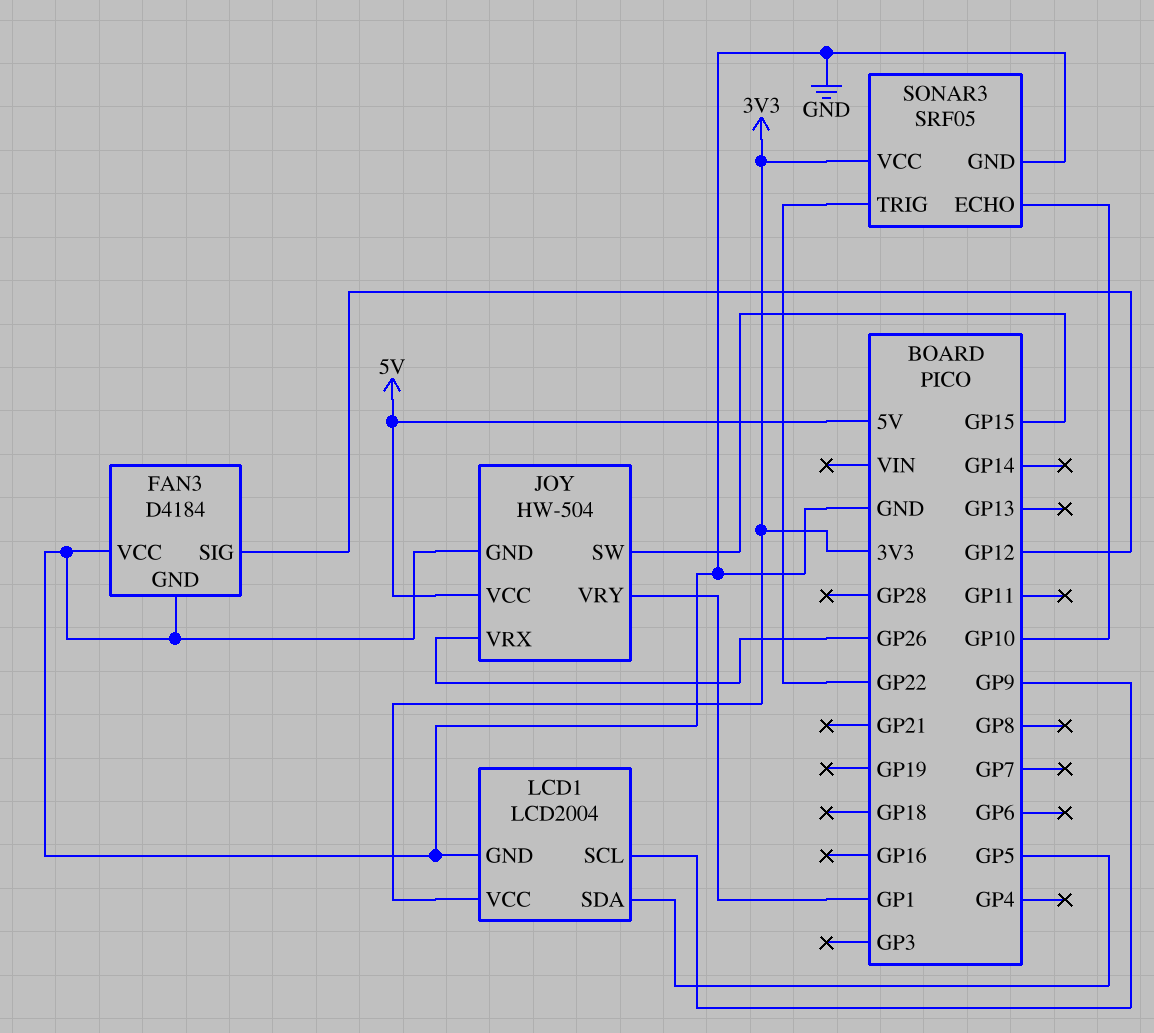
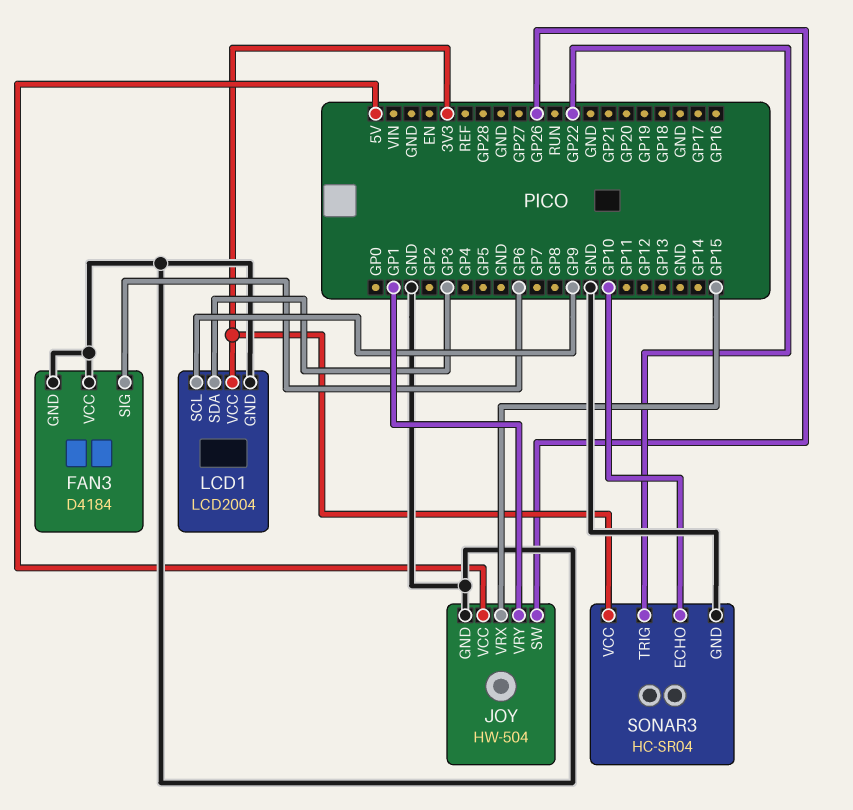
FAN3 pin SIG: GP12 -> GP6
JOY pin SW: GP15 -> GP26
JOY pin VRX: GP26 -> GP15
LCD1 pin SDA: GP5 -> GP3
SONAR3: SRF05 -> HC-SR04

